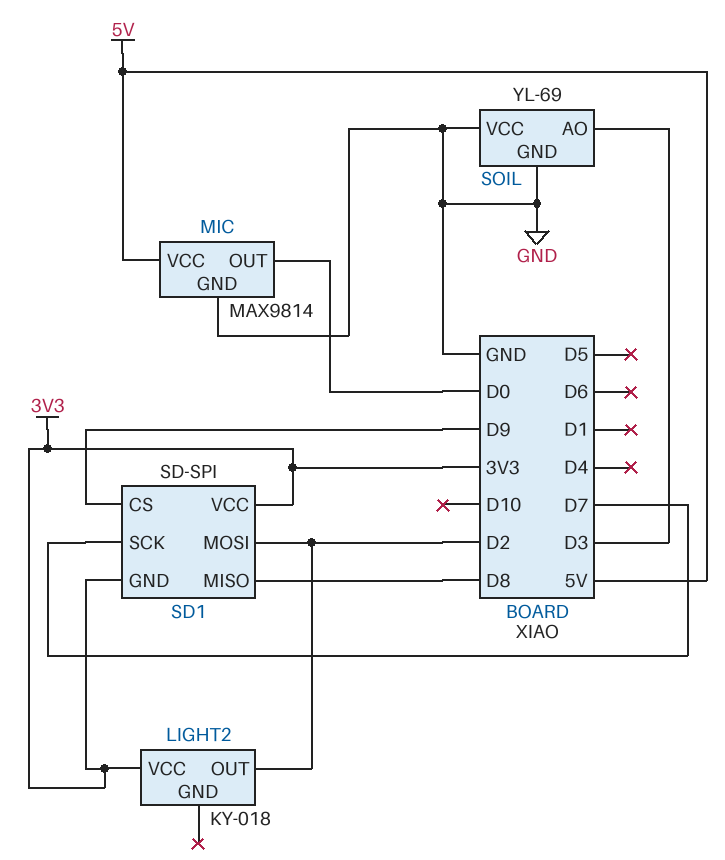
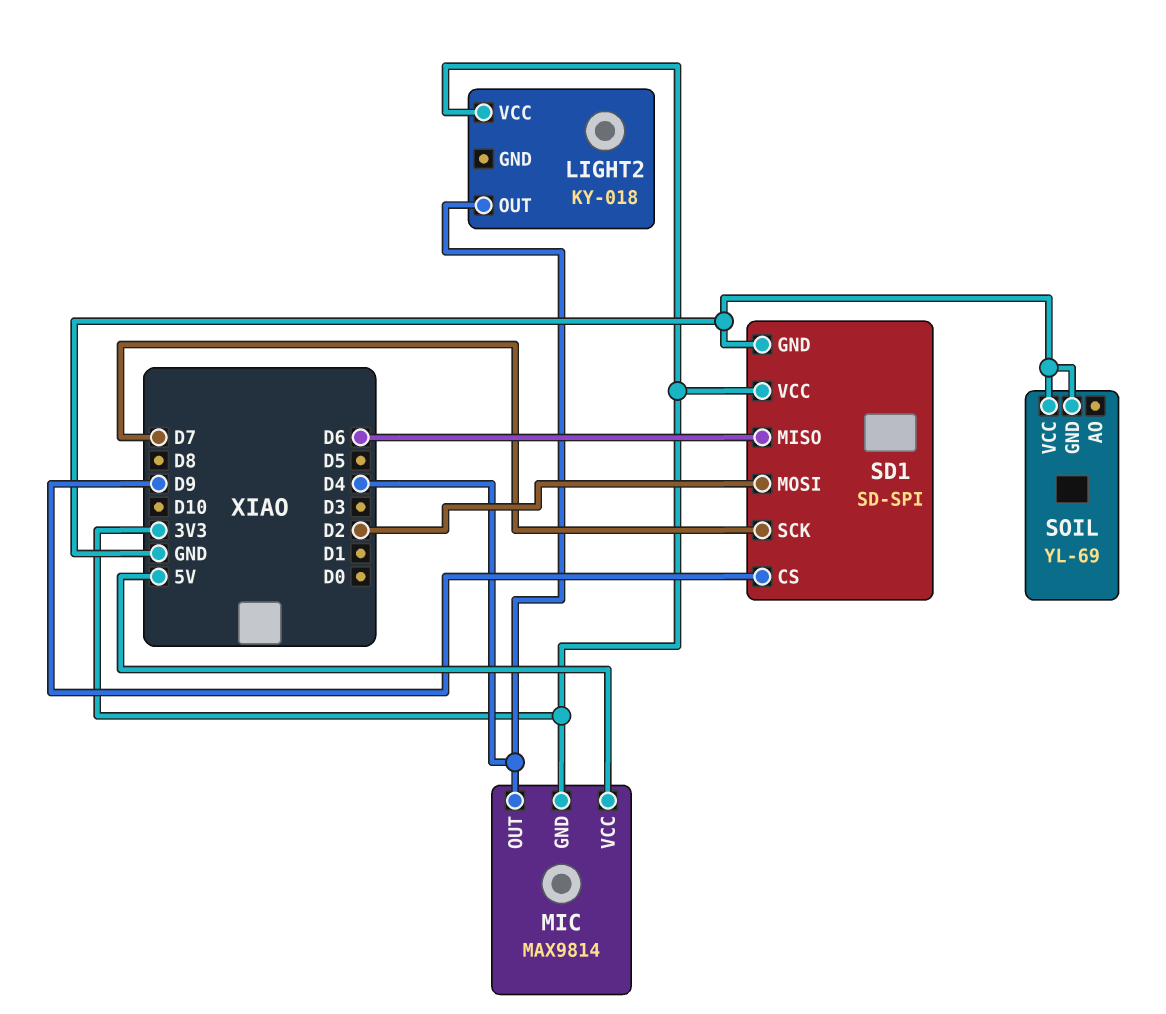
LIGHT2 pin OUT: D2 -> D4
MIC pin GND: GND -> 3V3
MIC pin OUT: D0 -> D4
SD1 pin GND: 3V3 -> GND
SD1 pin MISO: D8 -> D6
SOIL pin AO: D3 -> none

